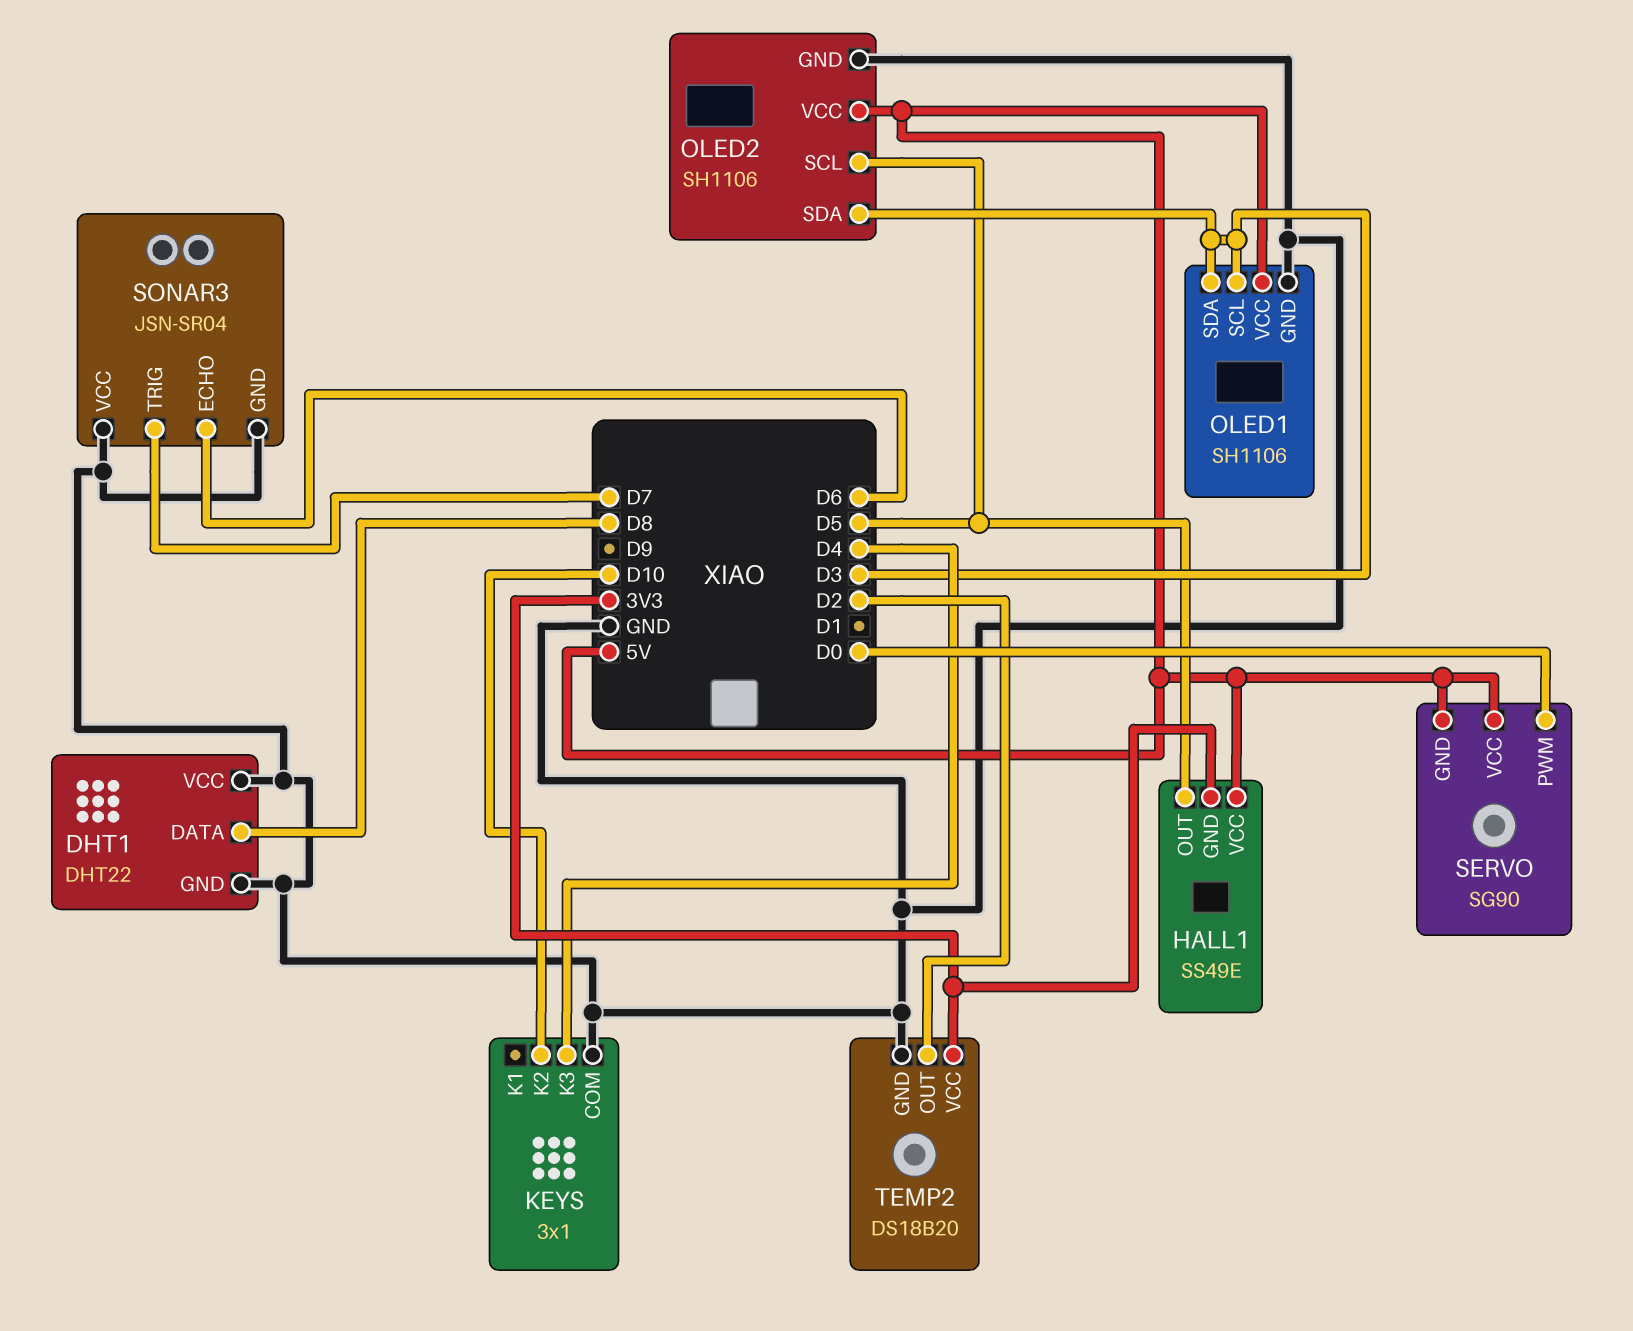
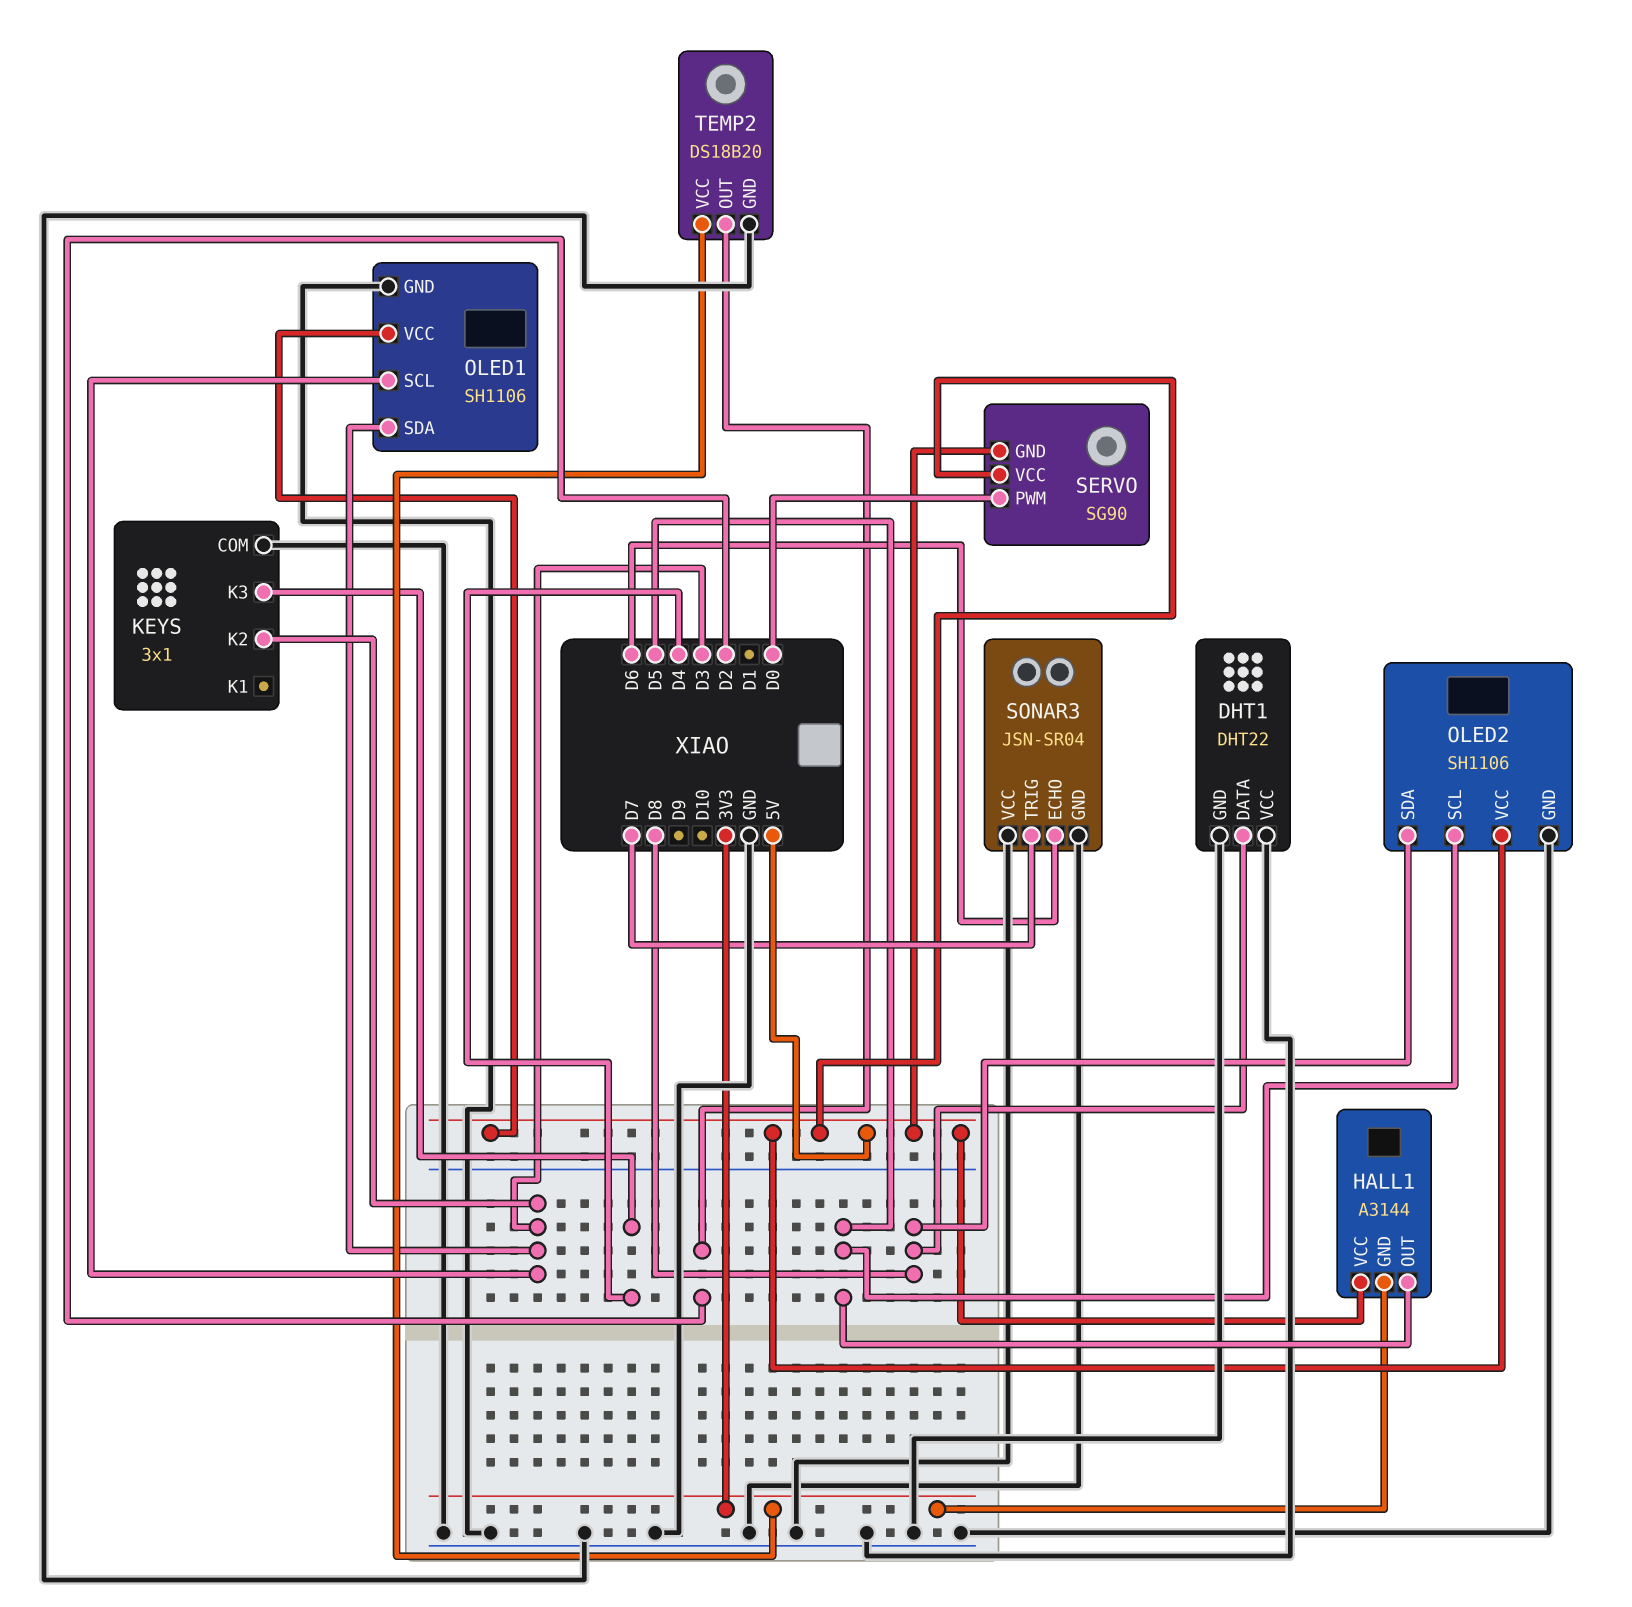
HALL1: SS49E -> A3144
KEYS pin K2: D10 -> D3
OLED2 pin SDA: D3 -> D8

